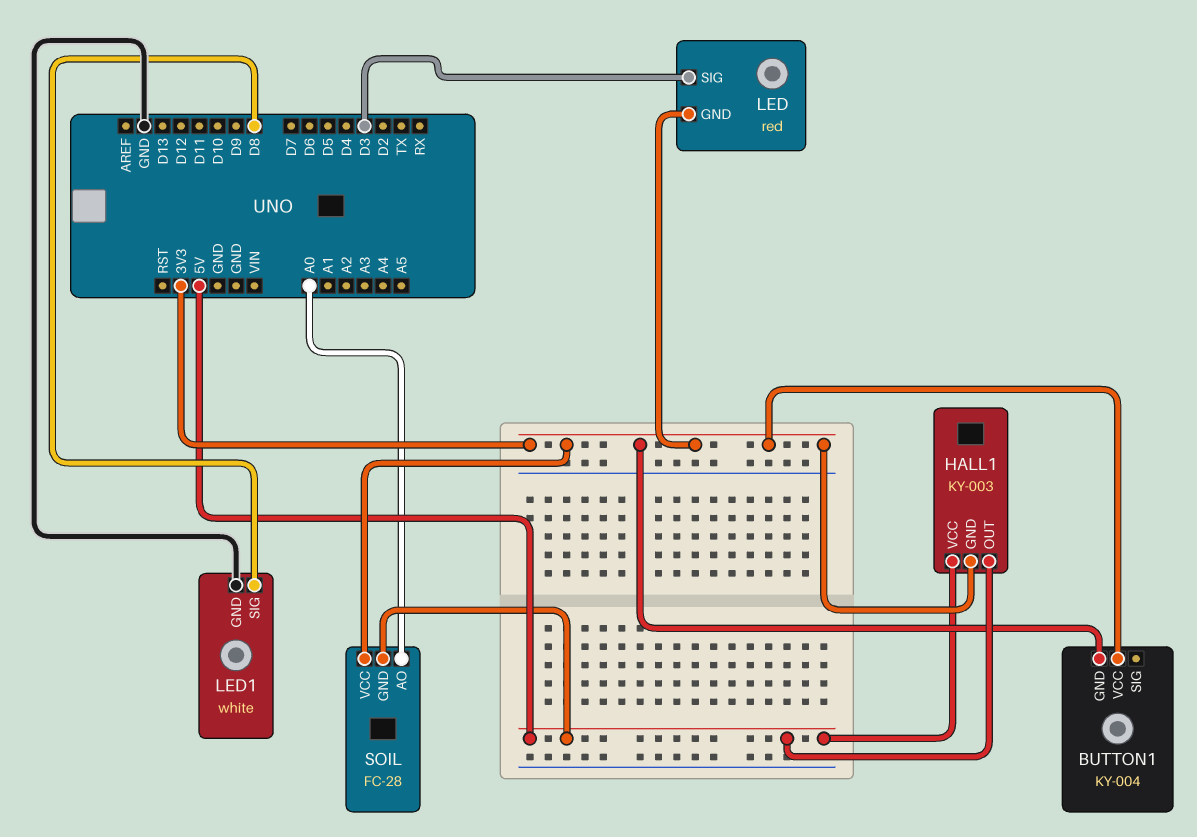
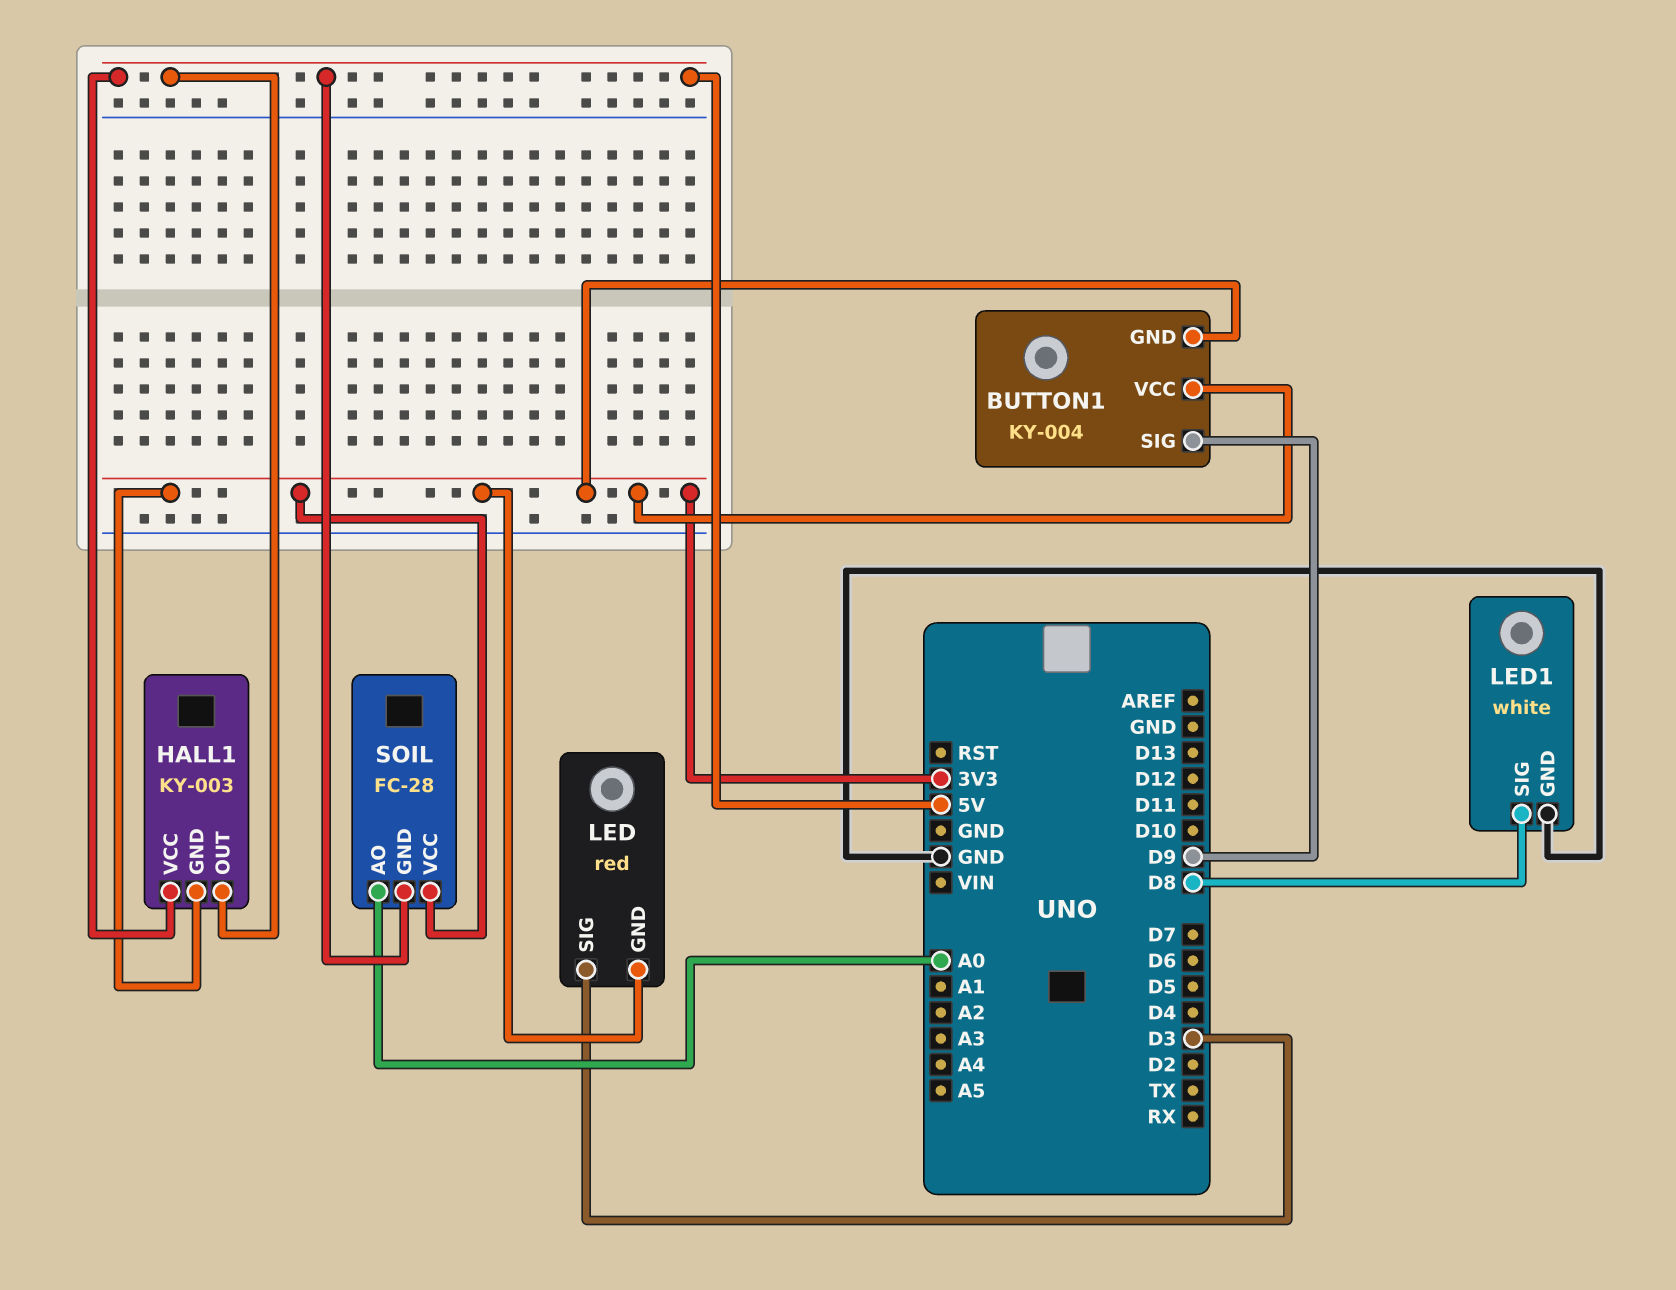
BUTTON1 pin SIG: none -> D9

